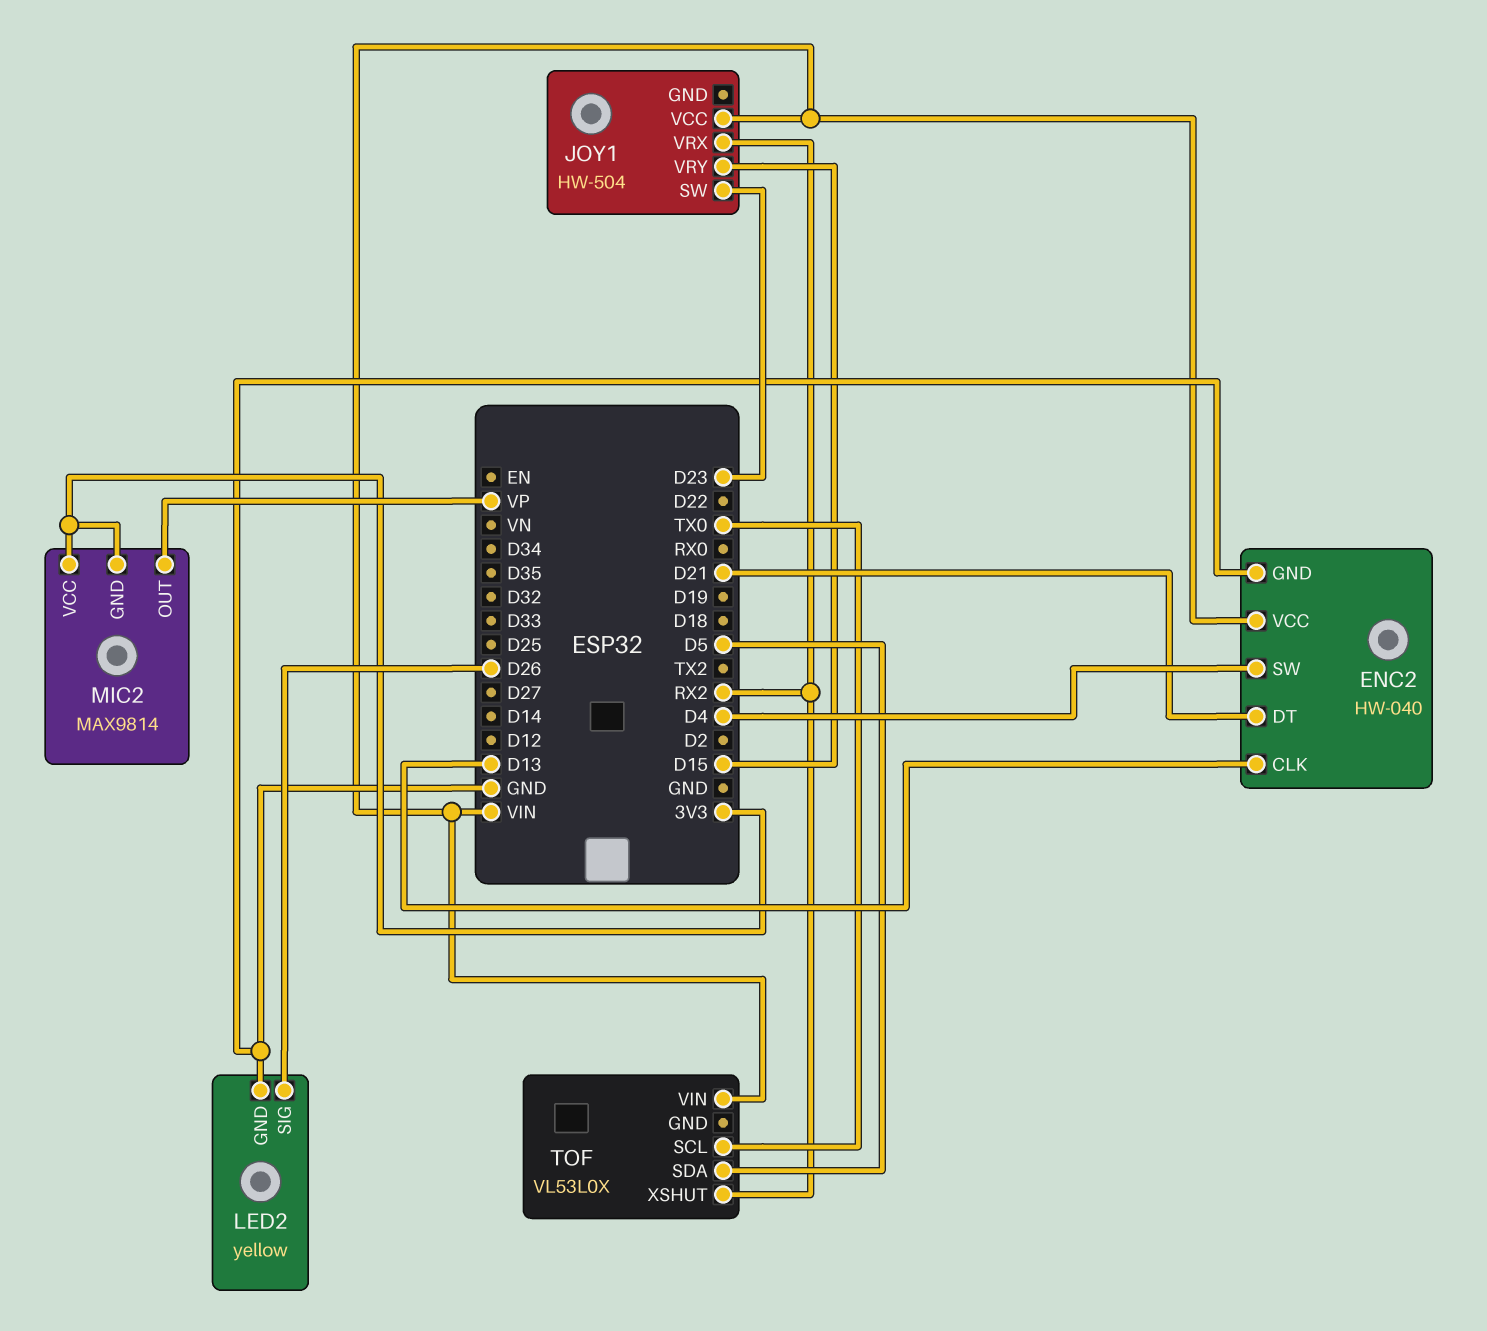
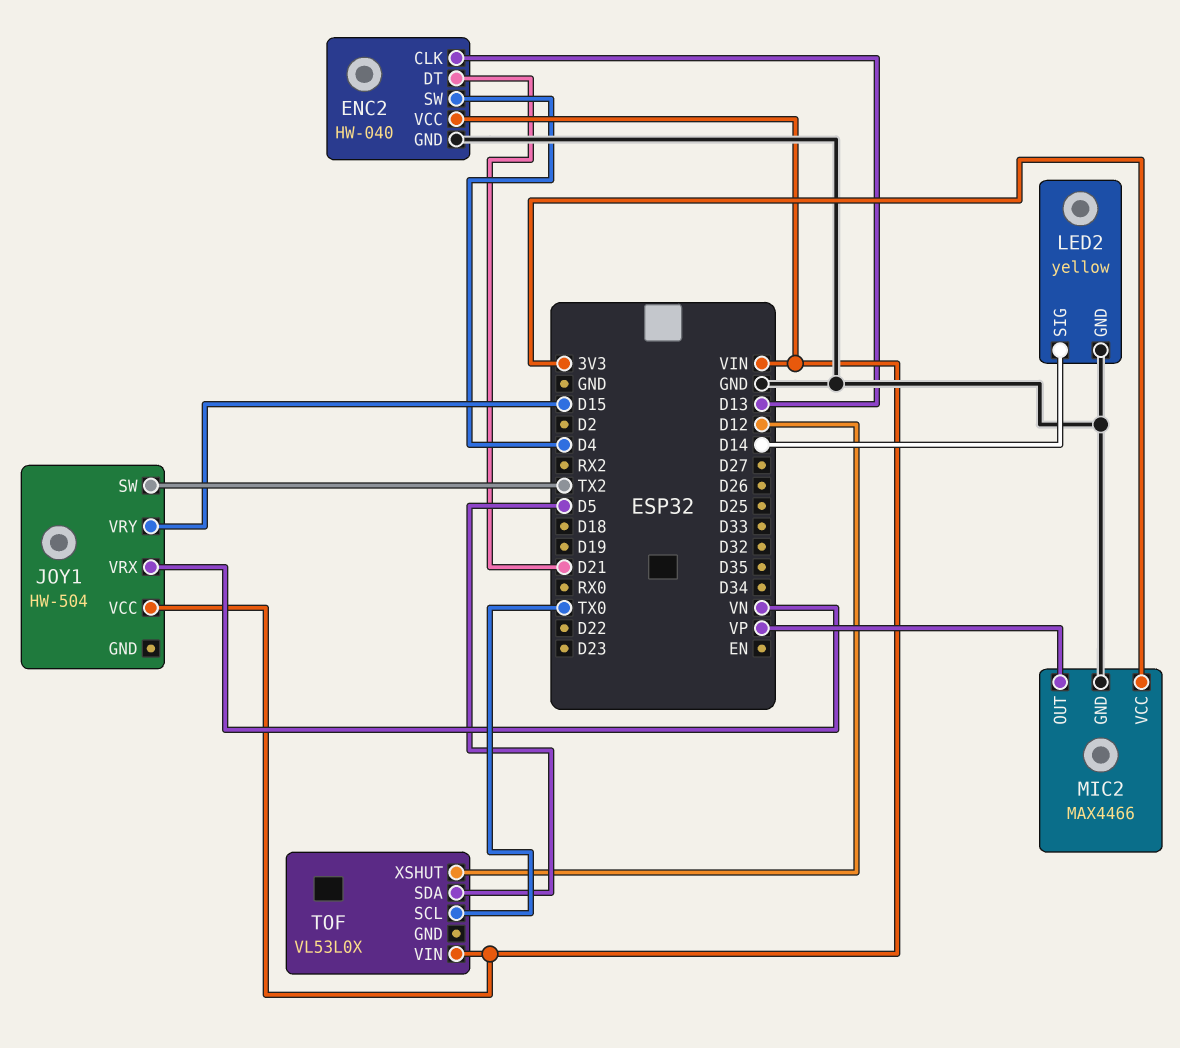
JOY1 pin SW: D23 -> TX2
JOY1 pin VRX: RX2 -> VN
LED2 pin SIG: D26 -> D14
MIC2: MAX9814 -> MAX4466
MIC2 pin GND: 3V3 -> GND
TOF pin XSHUT: RX2 -> D12

